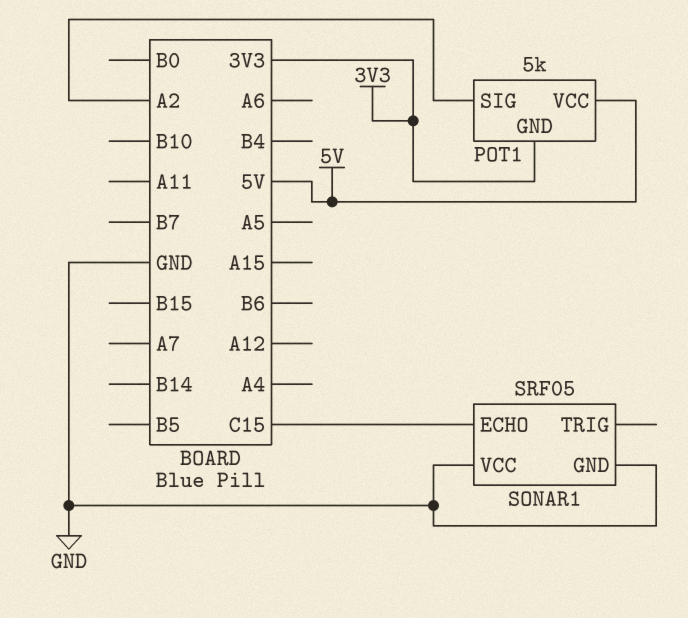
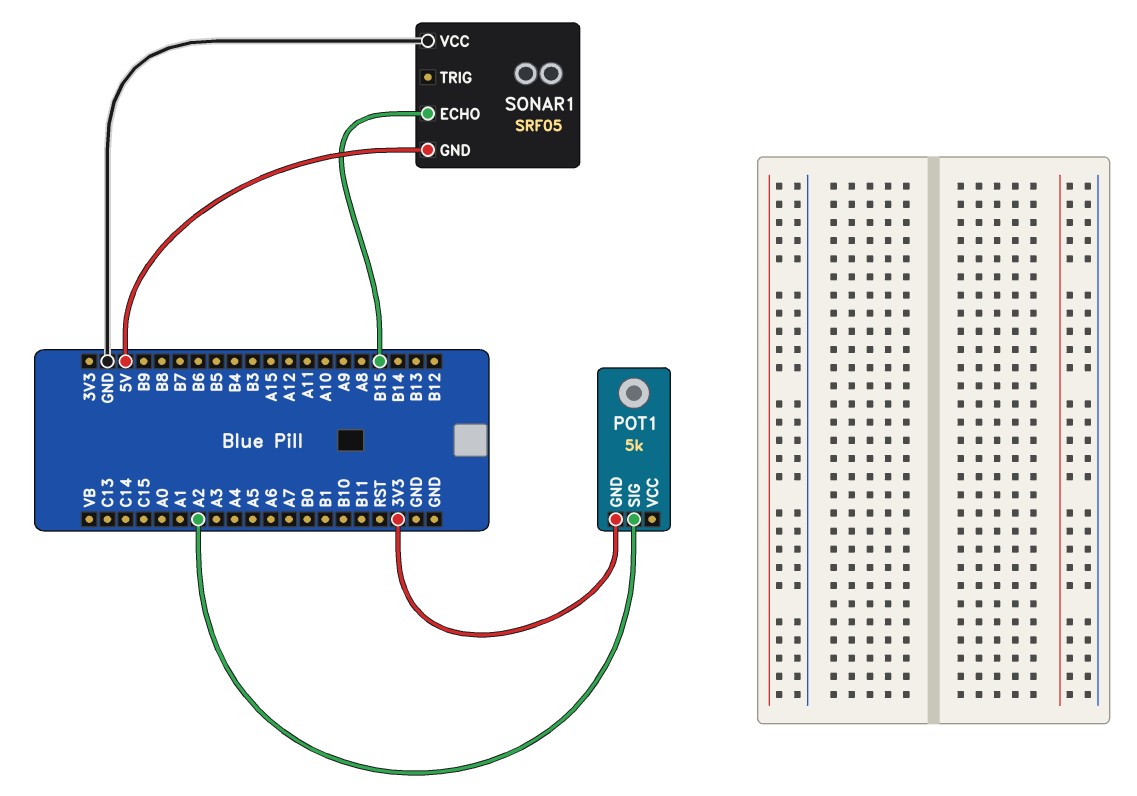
POT1 pin VCC: 5V -> none
SONAR1 pin ECHO: C15 -> B15
SONAR1 pin GND: GND -> 5V

